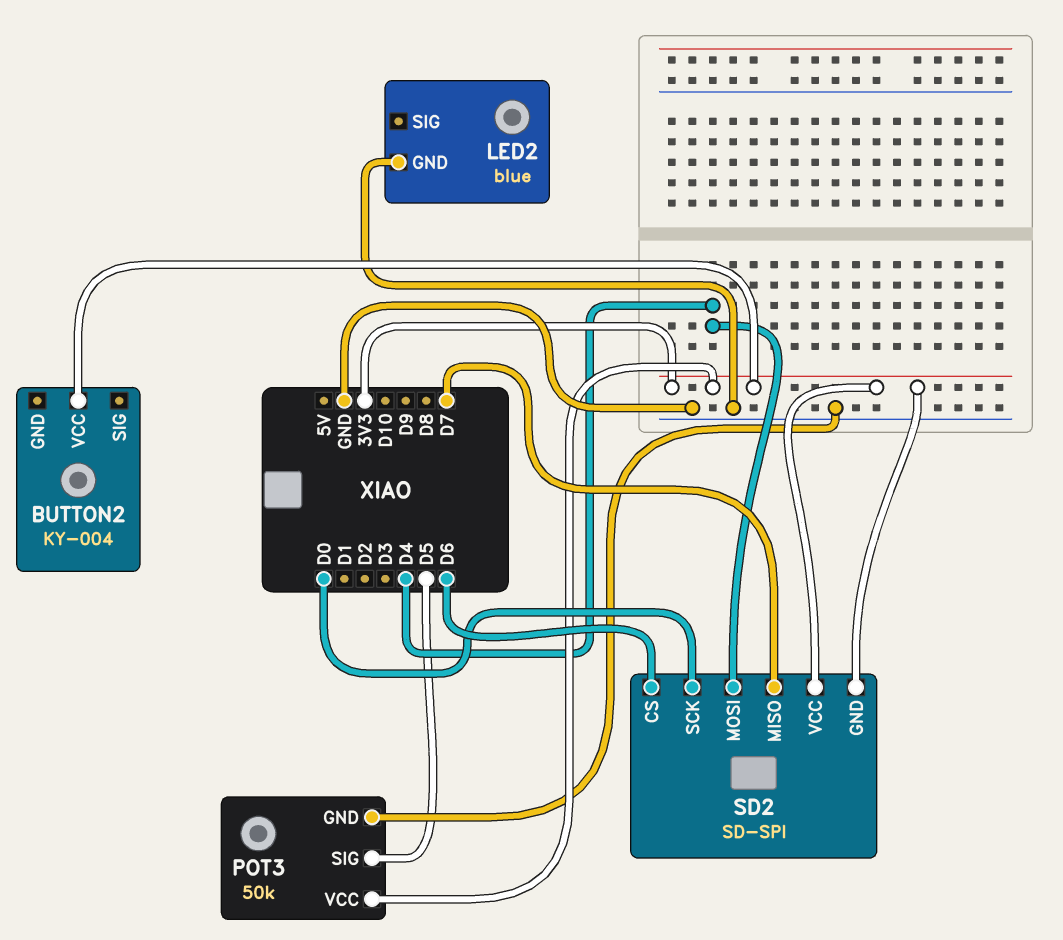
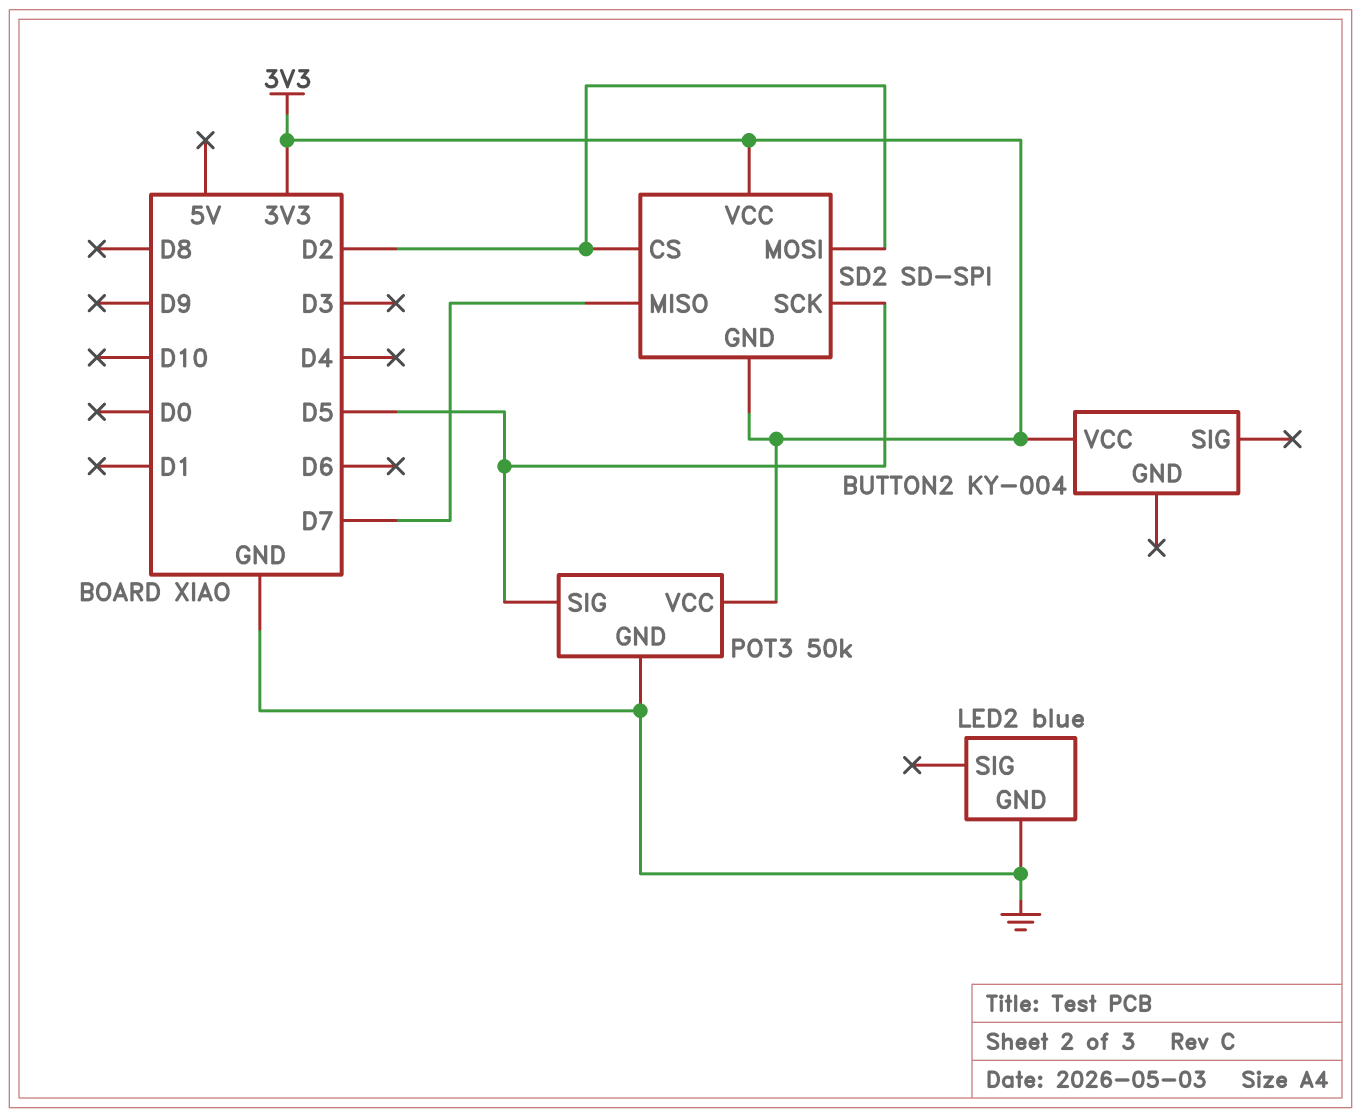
SD2 pin CS: D6 -> D2
SD2 pin MOSI: D4 -> D2
SD2 pin SCK: D0 -> D5

